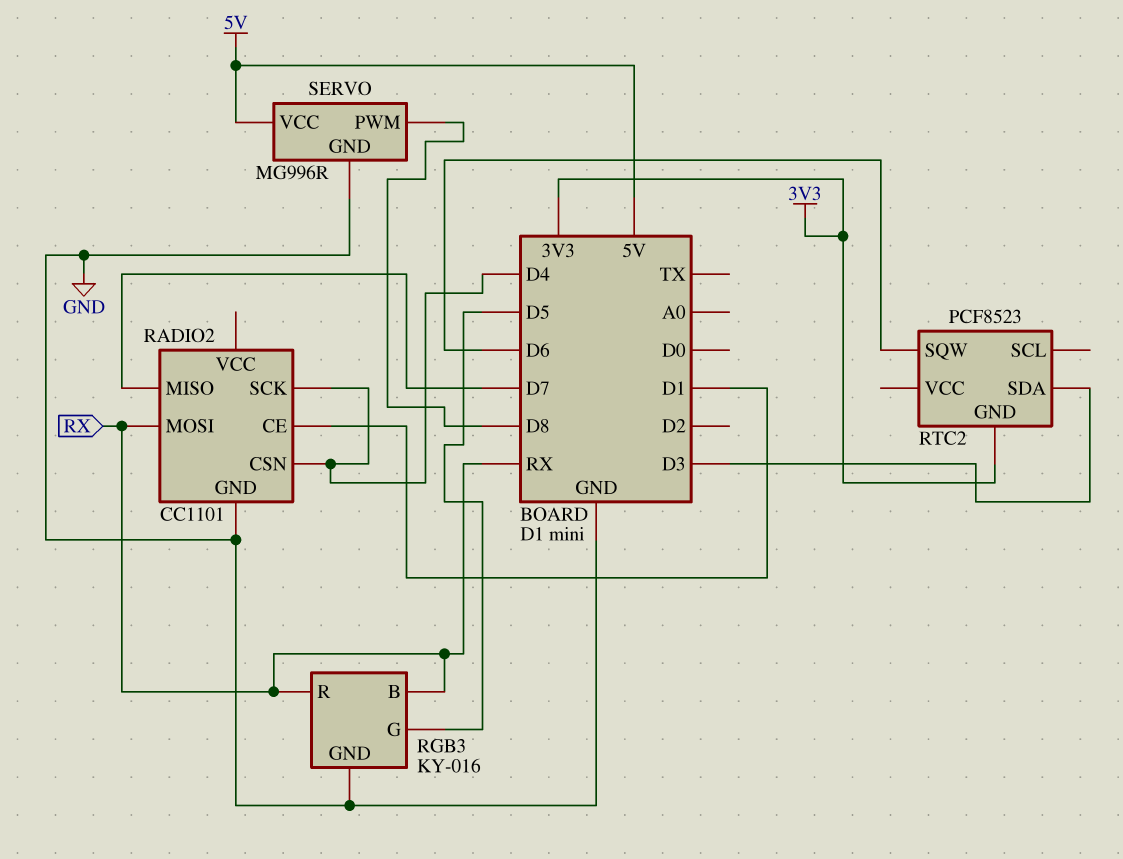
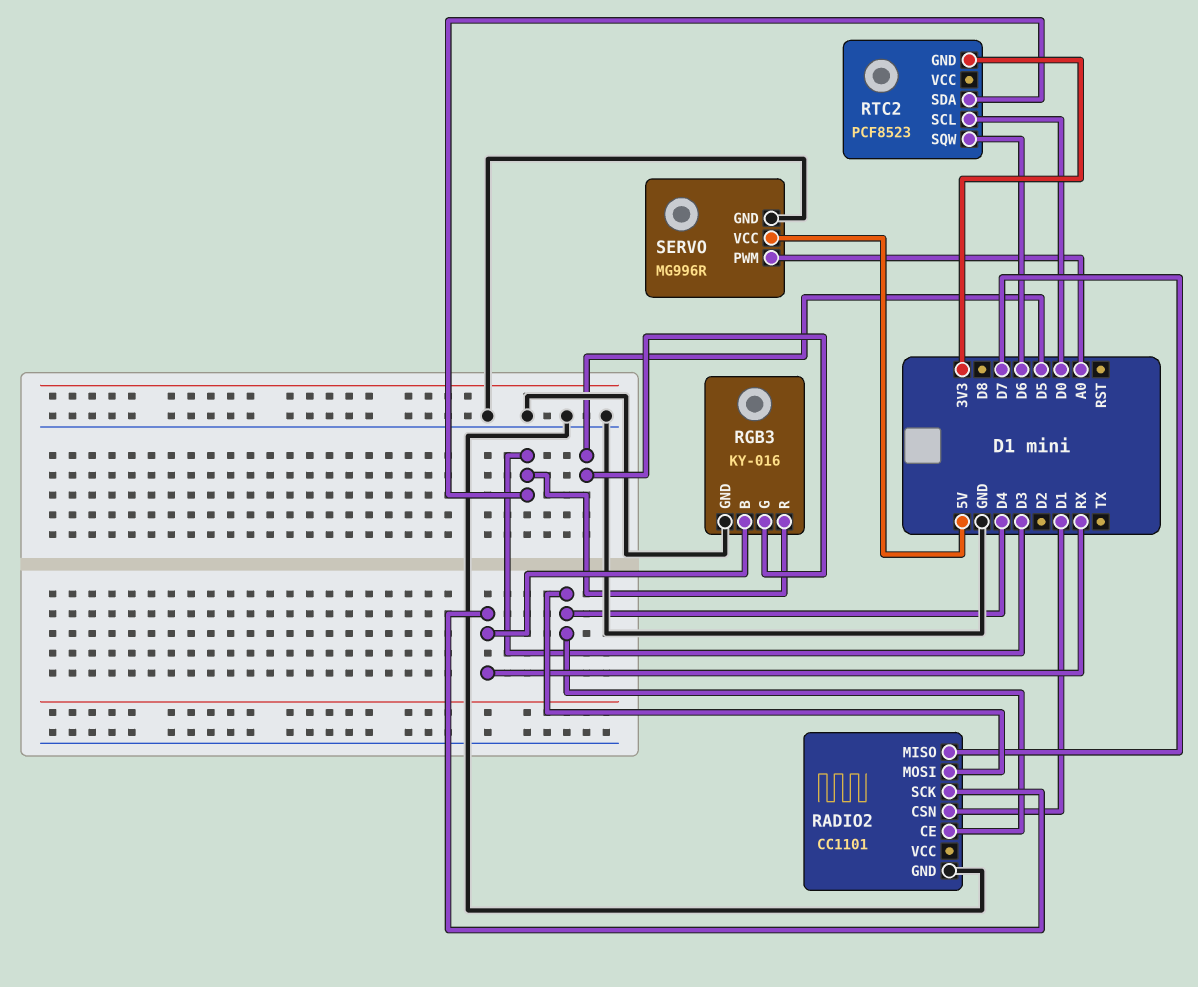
RADIO2 pin CE: D1 -> D4
RADIO2 pin CSN: D4 -> D1
RADIO2 pin MOSI: RX -> D4
RADIO2 pin SCK: D4 -> RX
RGB3 pin R: RX -> D3
RTC2 pin SCL: none -> D0
SERVO pin PWM: D8 -> A0

